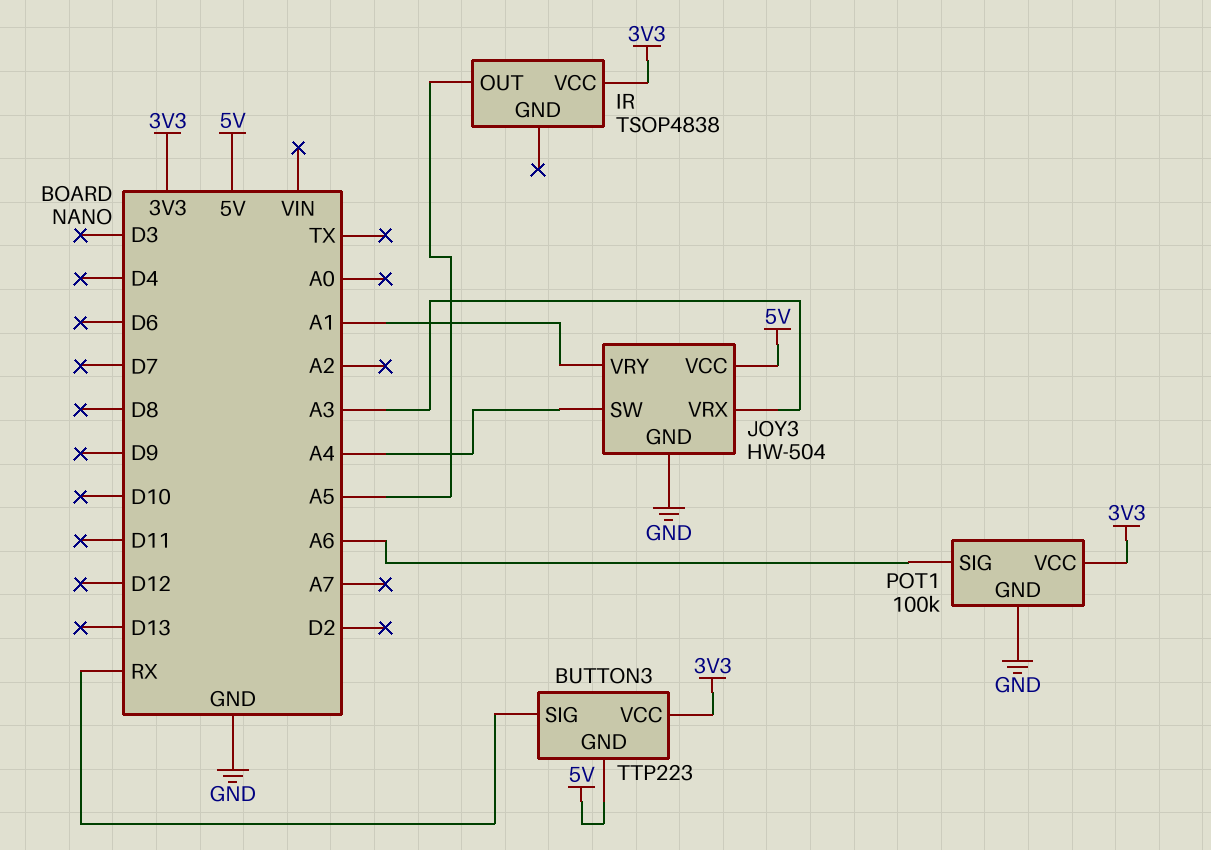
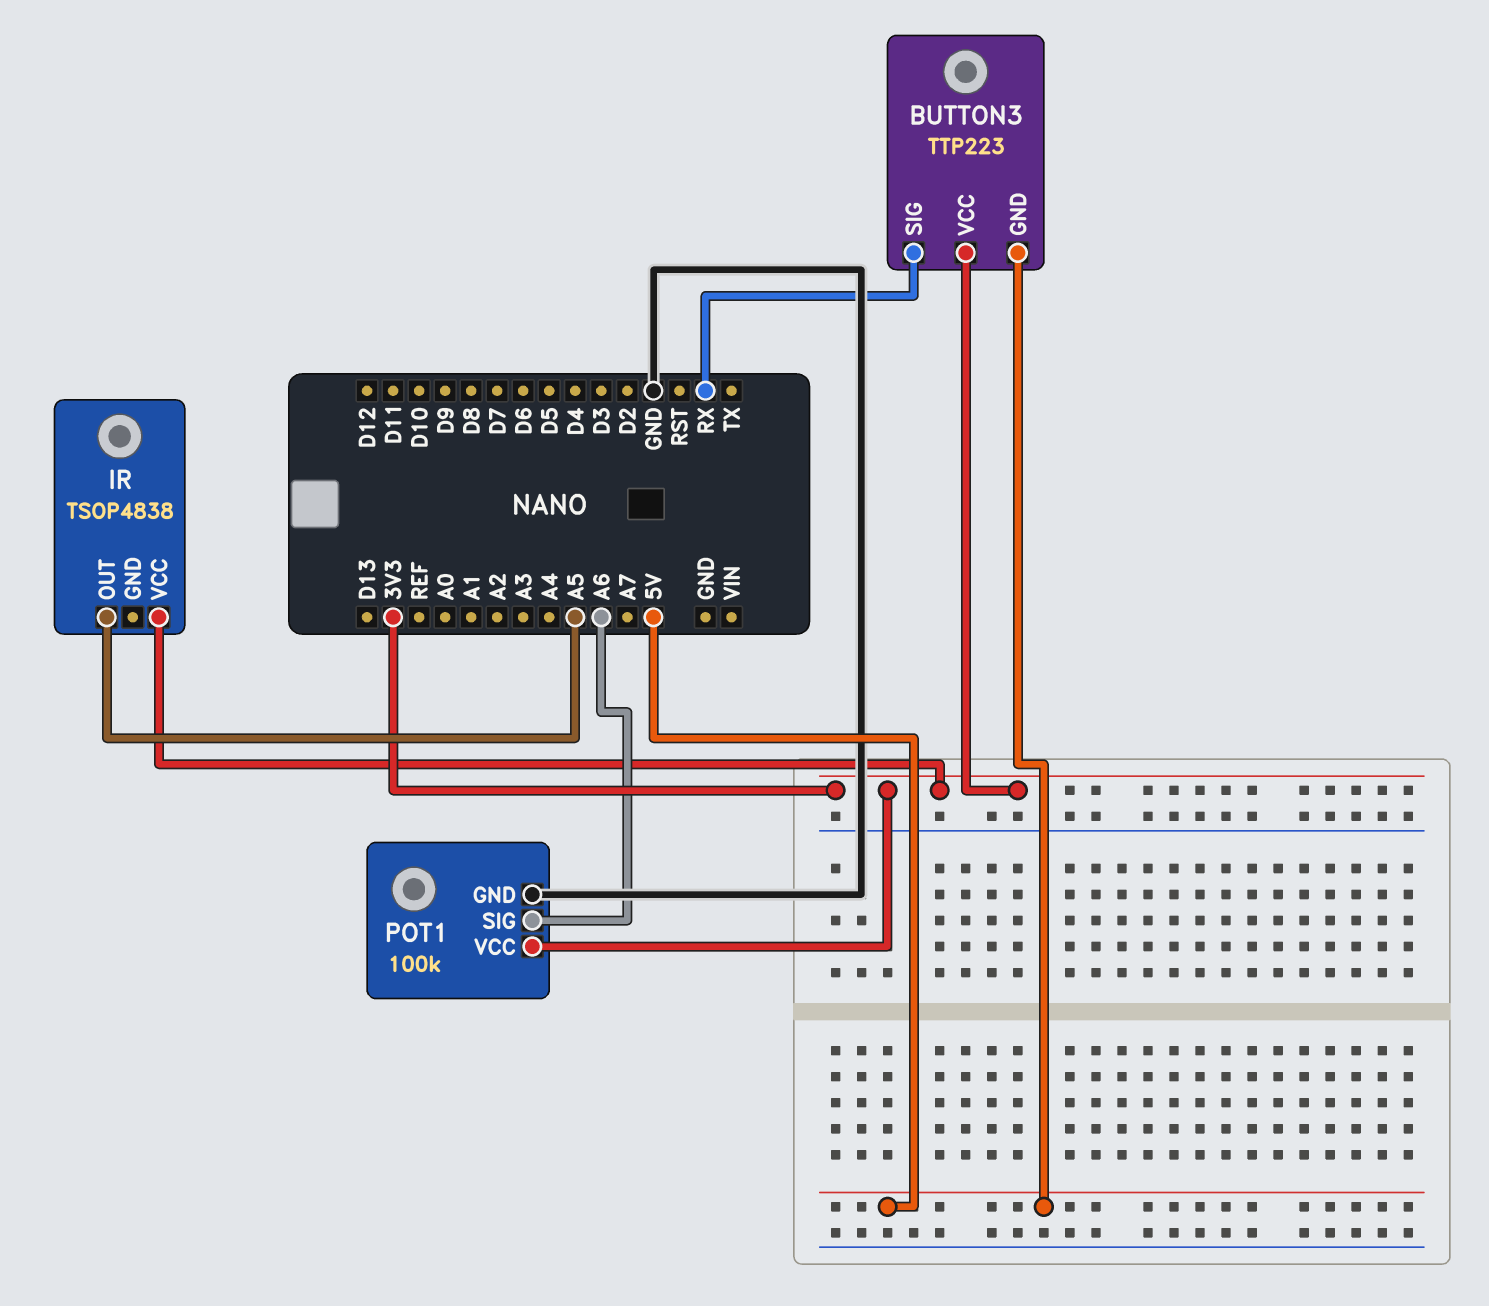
JOY3: HW-504 -> none
JOY3 pin GND: GND -> none
JOY3 pin SW: A4 -> none
JOY3 pin VCC: 5V -> none
JOY3 pin VRX: A3 -> none
JOY3 pin VRY: A1 -> none

